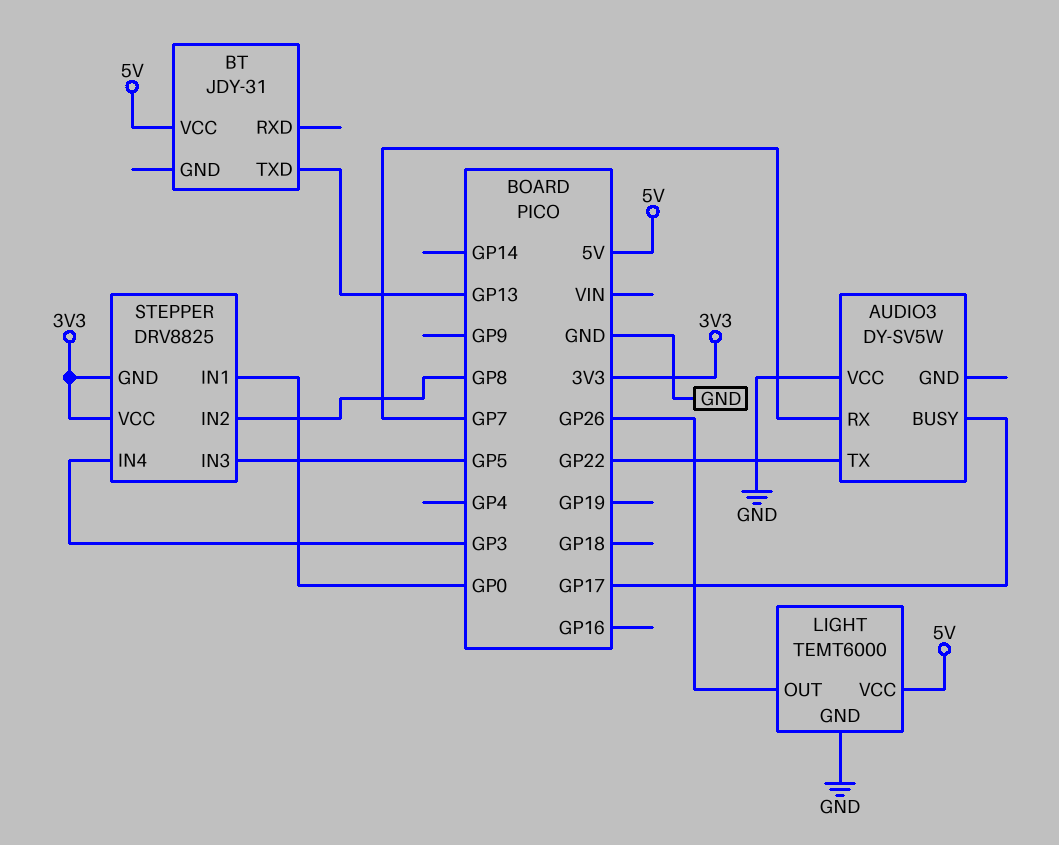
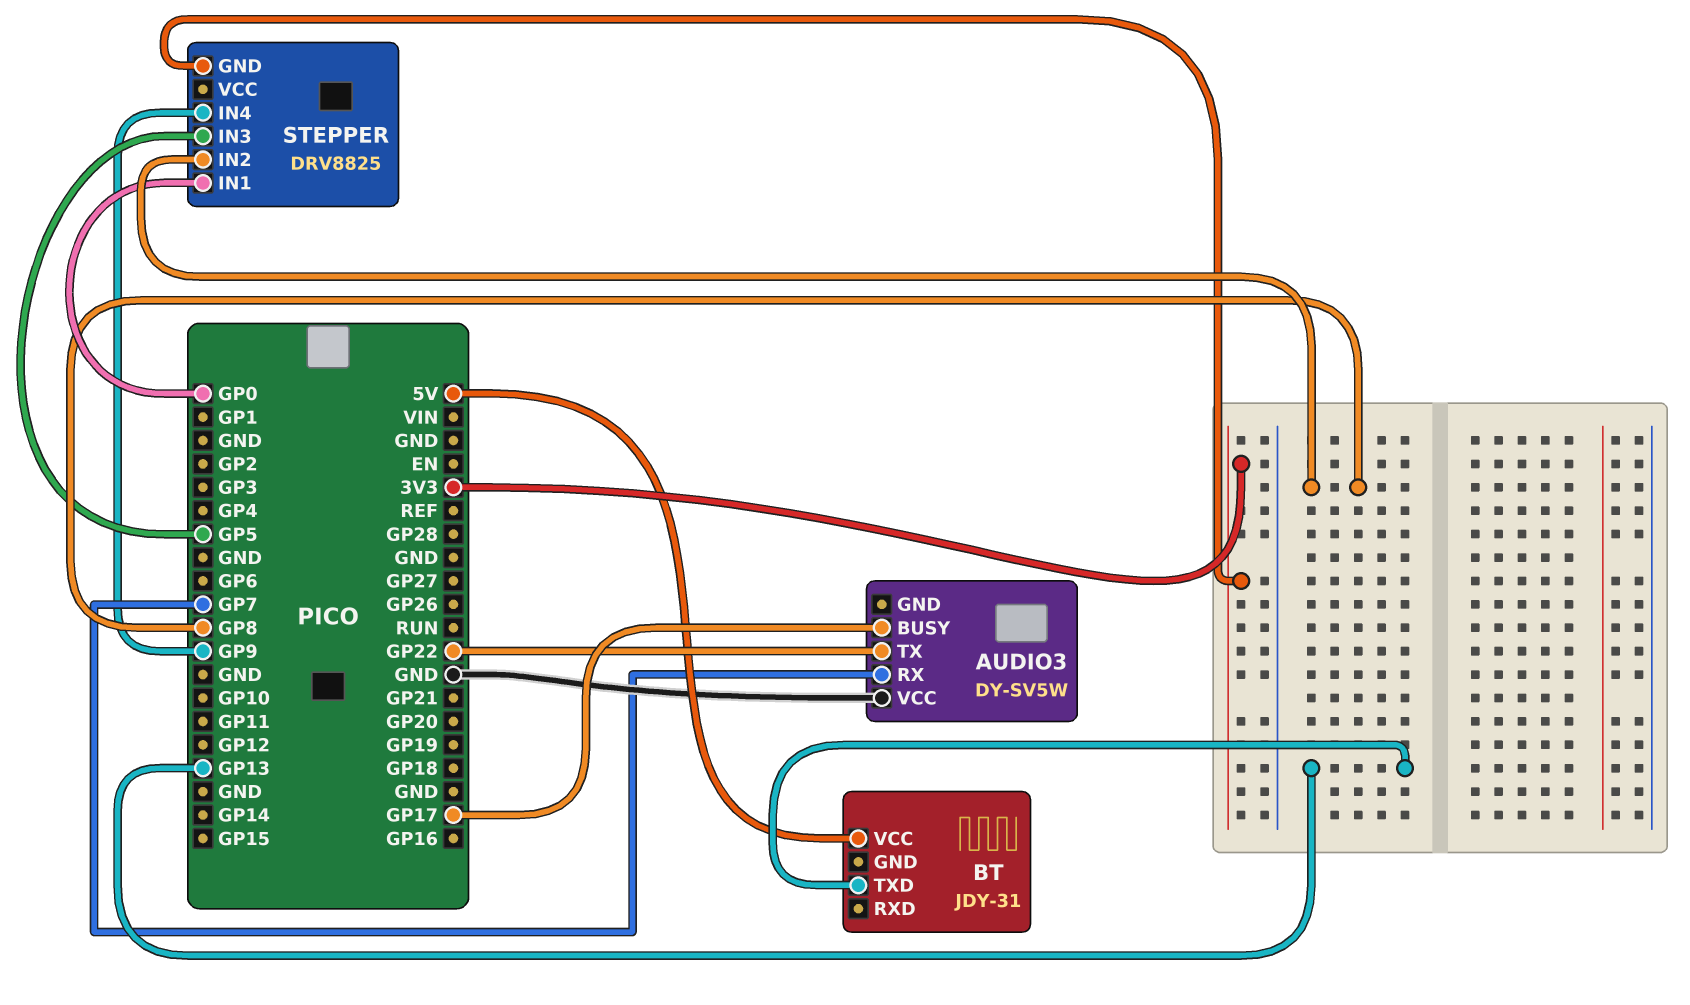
LIGHT: TEMT6000 -> none
LIGHT pin GND: GND -> none
LIGHT pin OUT: GP26 -> none
LIGHT pin VCC: 5V -> none
STEPPER pin IN4: GP3 -> GP9
STEPPER pin VCC: 3V3 -> none

